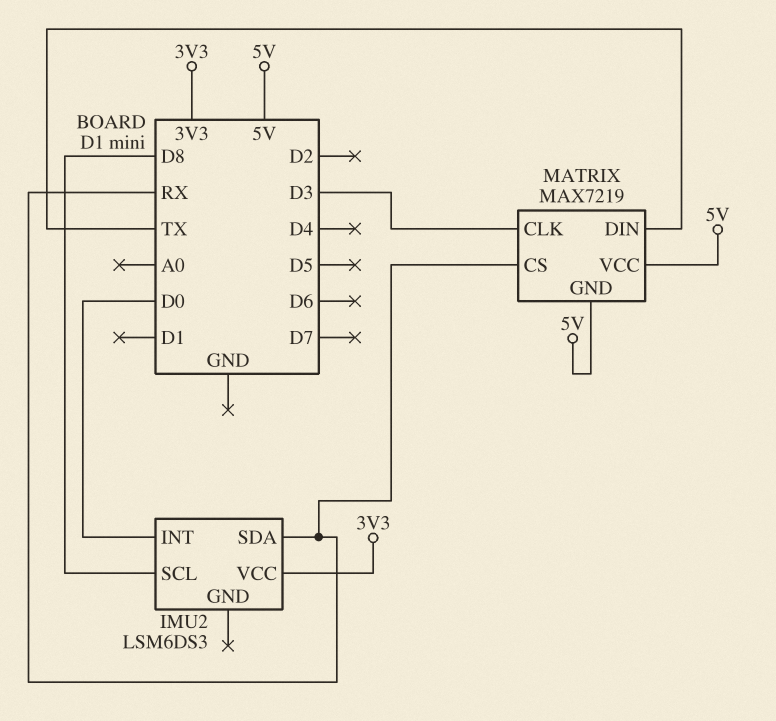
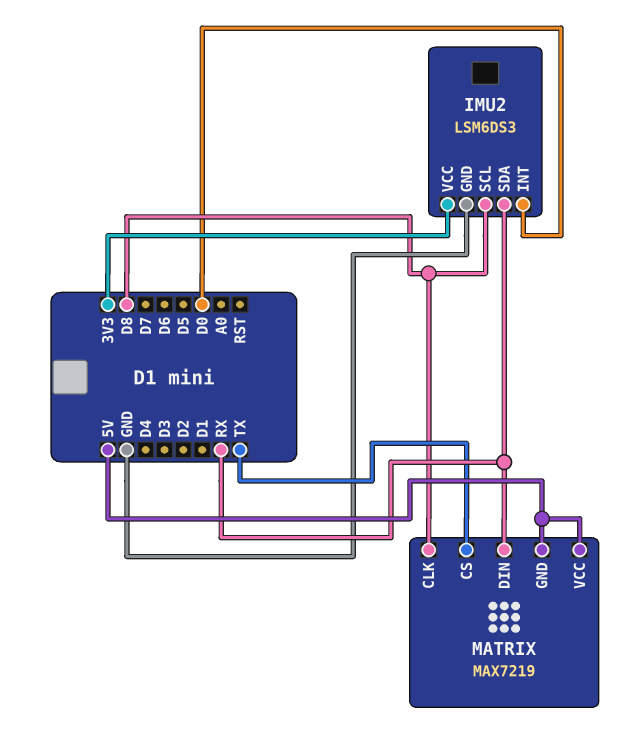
IMU2 pin GND: none -> GND
MATRIX pin CLK: D3 -> D8
MATRIX pin CS: RX -> TX
MATRIX pin DIN: TX -> RX

